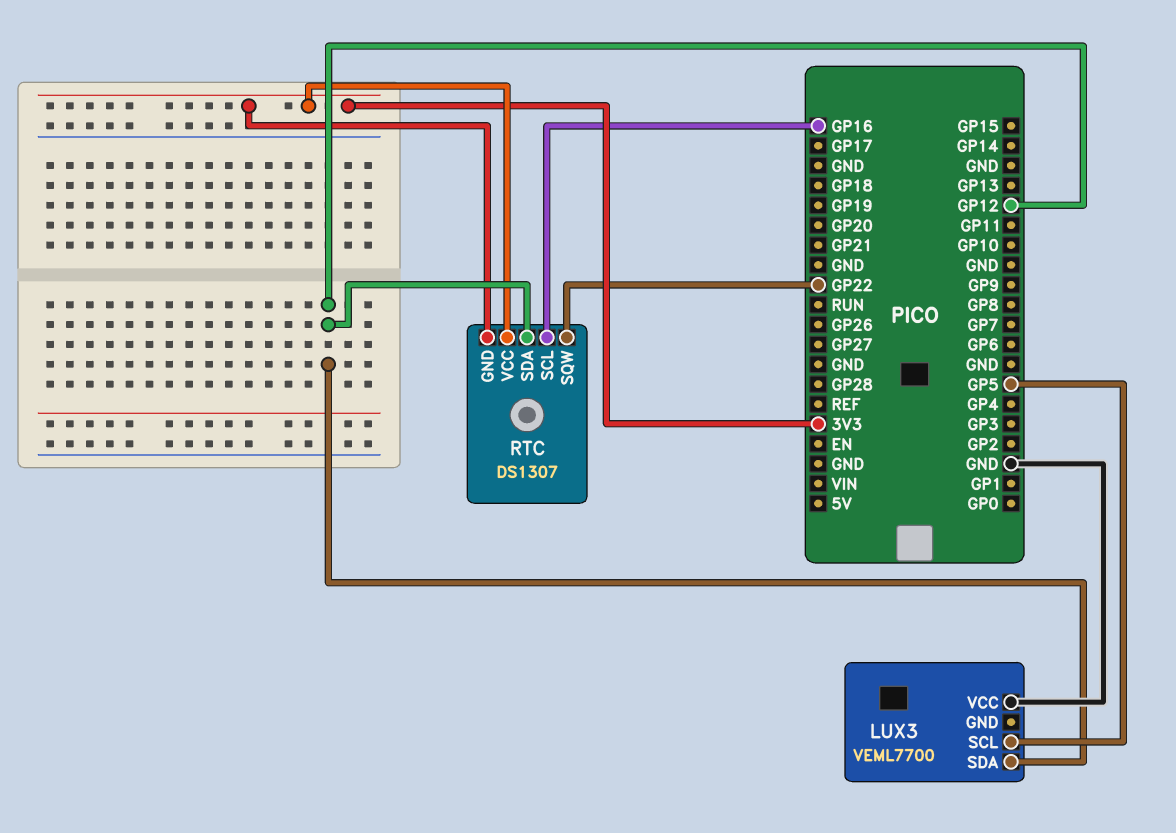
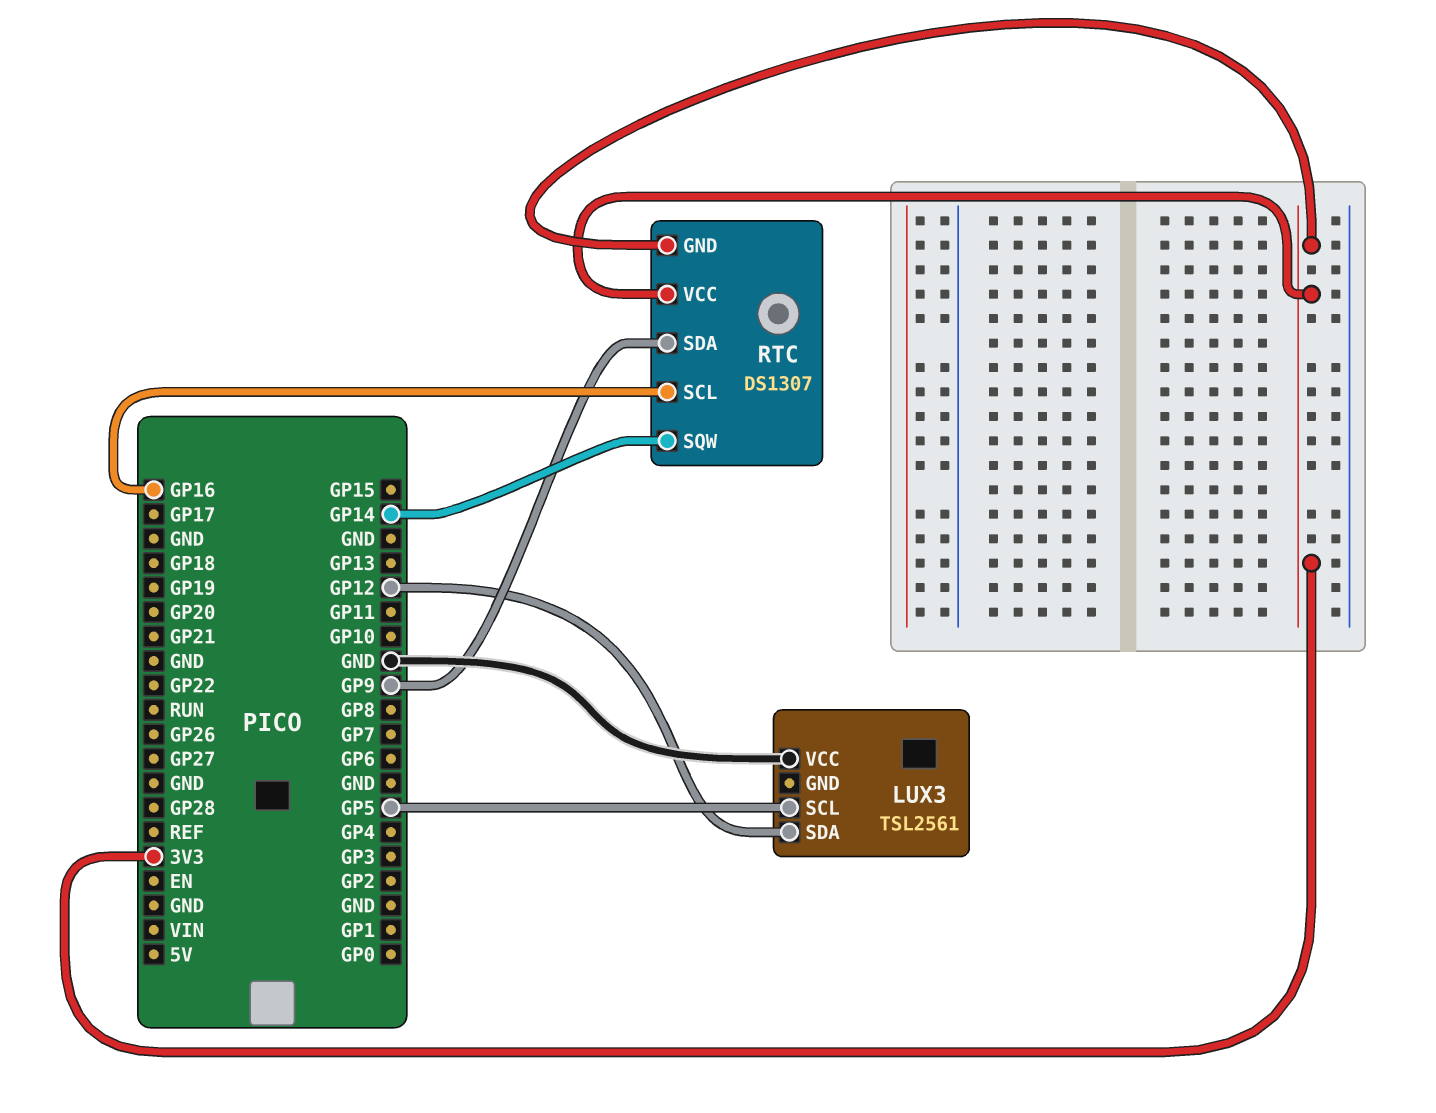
LUX3: VEML7700 -> TSL2561
RTC pin SDA: GP12 -> GP9
RTC pin SQW: GP22 -> GP14

